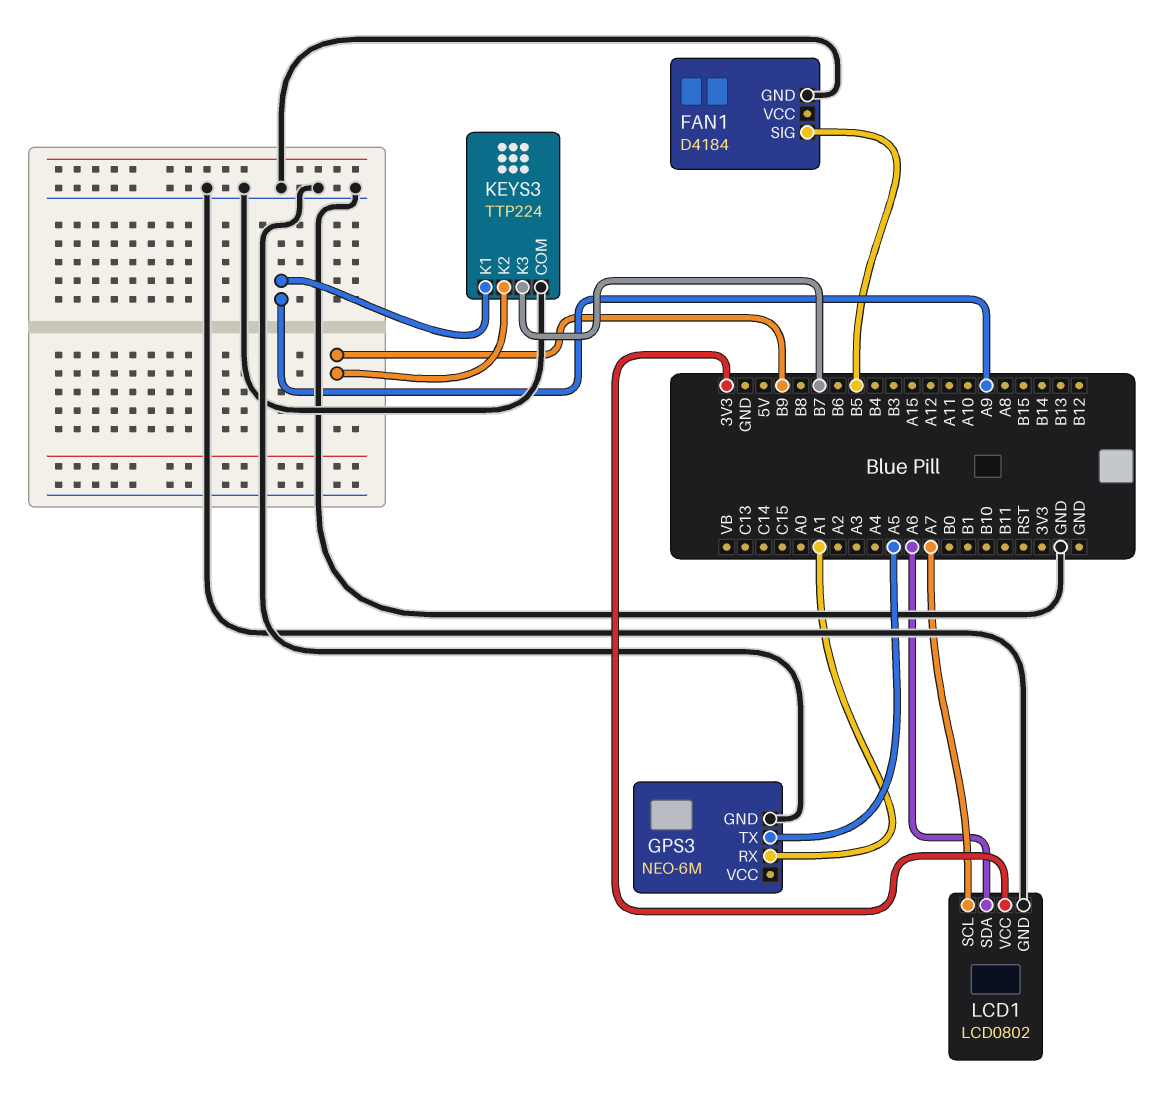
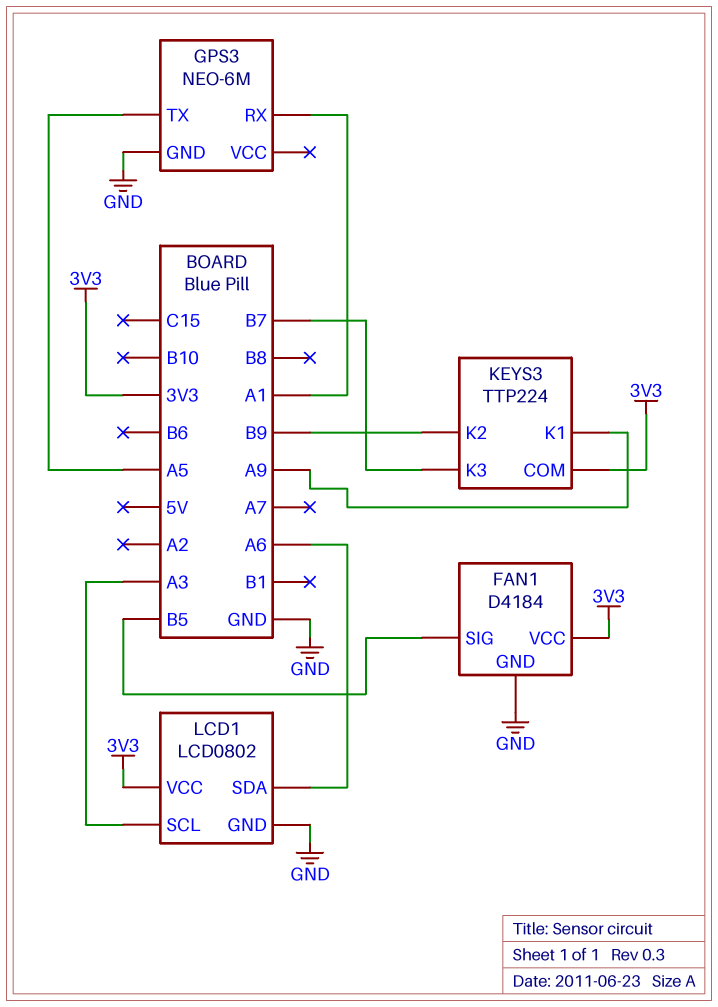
FAN1 pin VCC: none -> 3V3
KEYS3 pin COM: GND -> 3V3
LCD1 pin SCL: A7 -> A3

